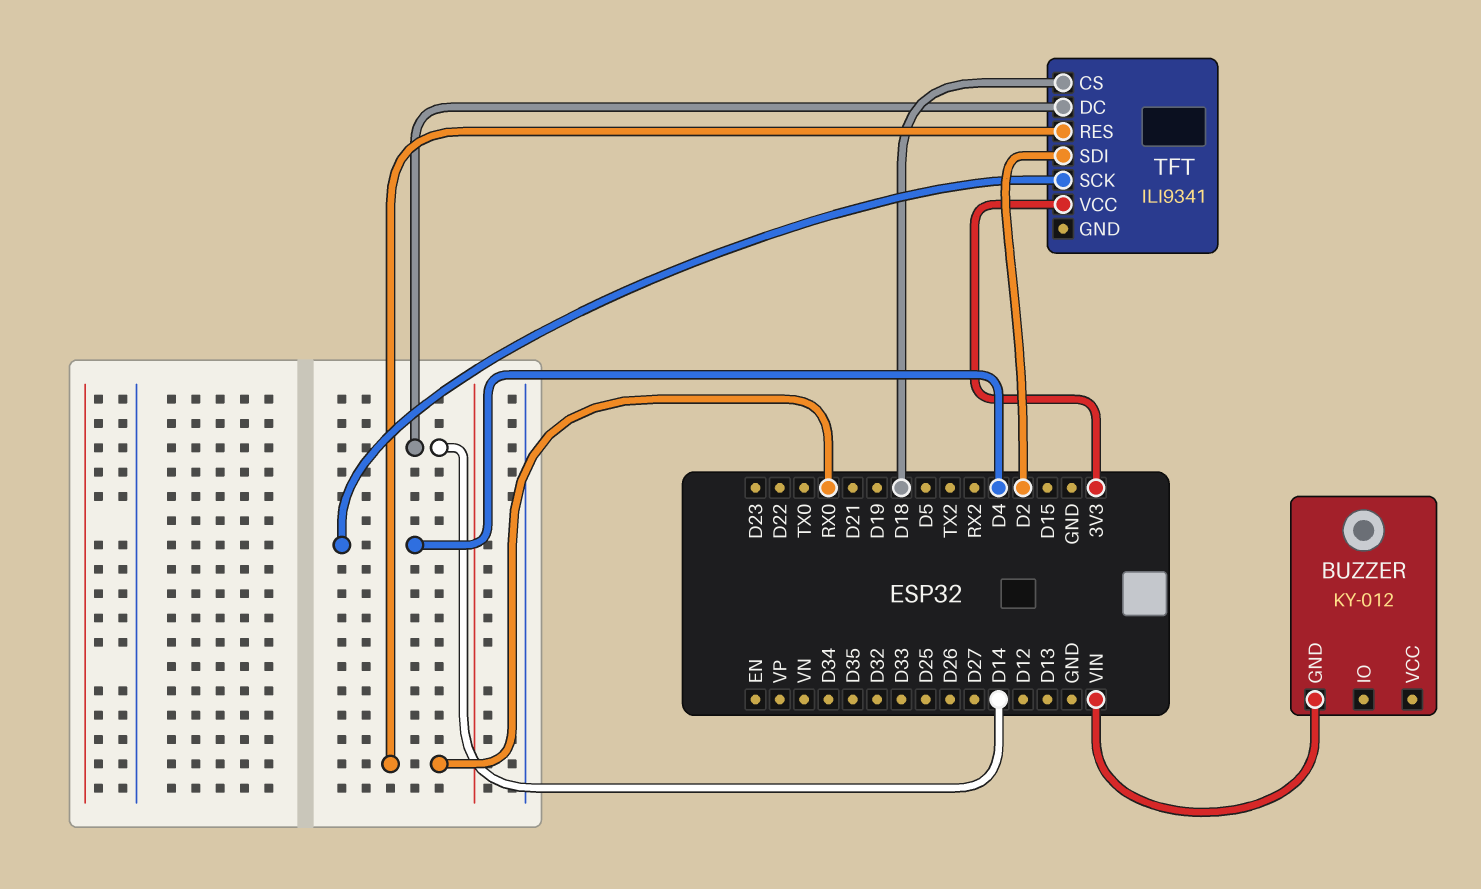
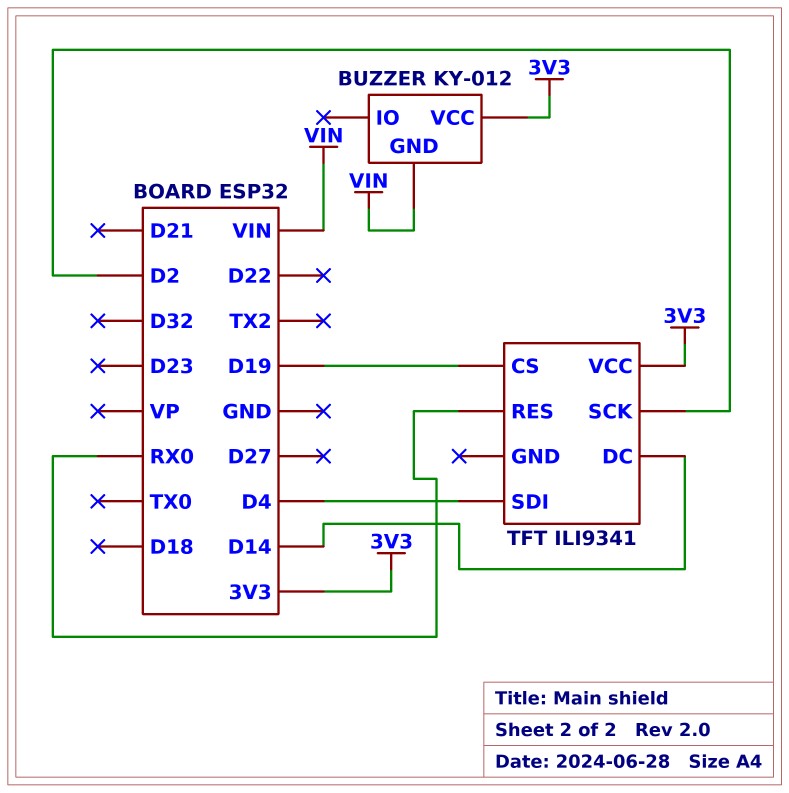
BUZZER pin VCC: none -> 3V3
TFT pin CS: D18 -> D19
TFT pin SCK: D4 -> D2
TFT pin SDI: D2 -> D4

